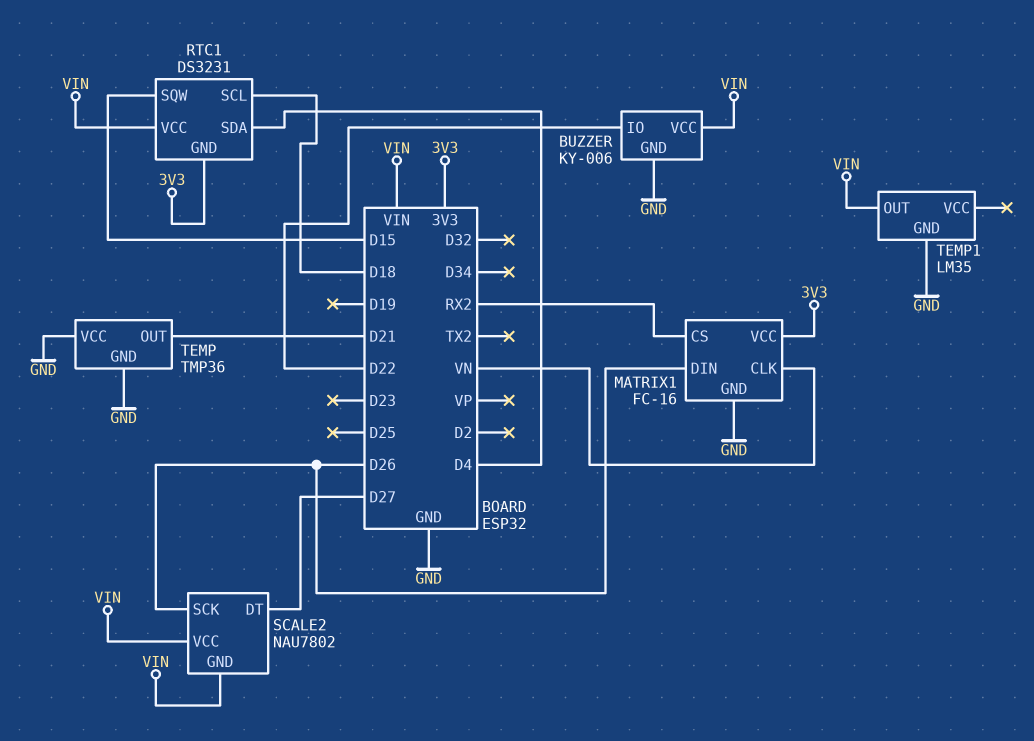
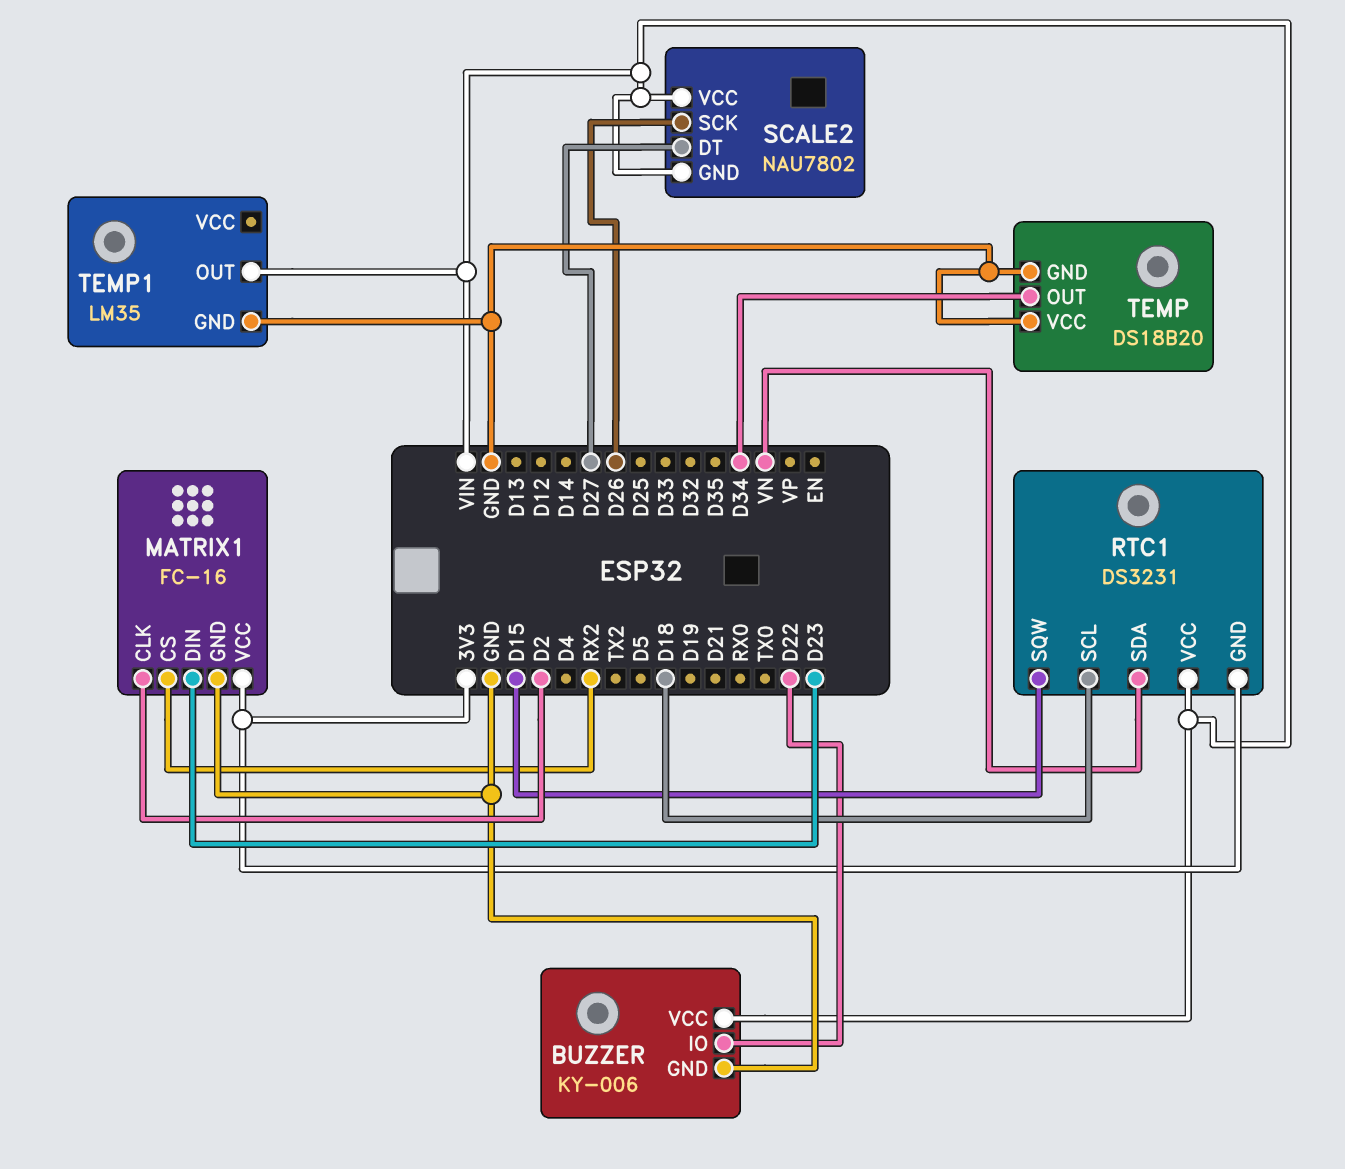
MATRIX1 pin CLK: VN -> D2
MATRIX1 pin DIN: D26 -> D23
RTC1 pin SDA: D4 -> VN
TEMP: TMP36 -> DS18B20
TEMP pin OUT: D21 -> D34

